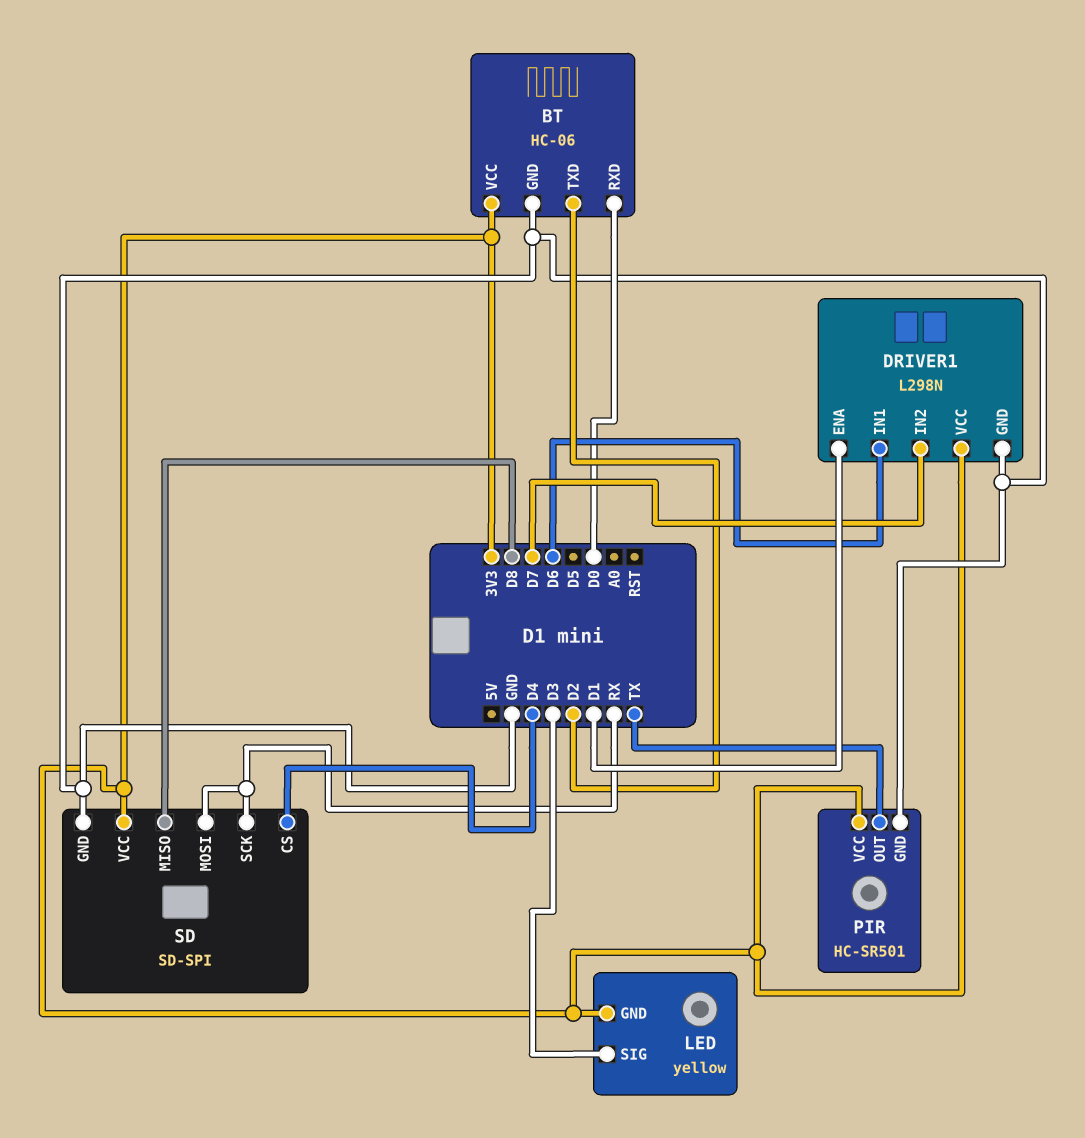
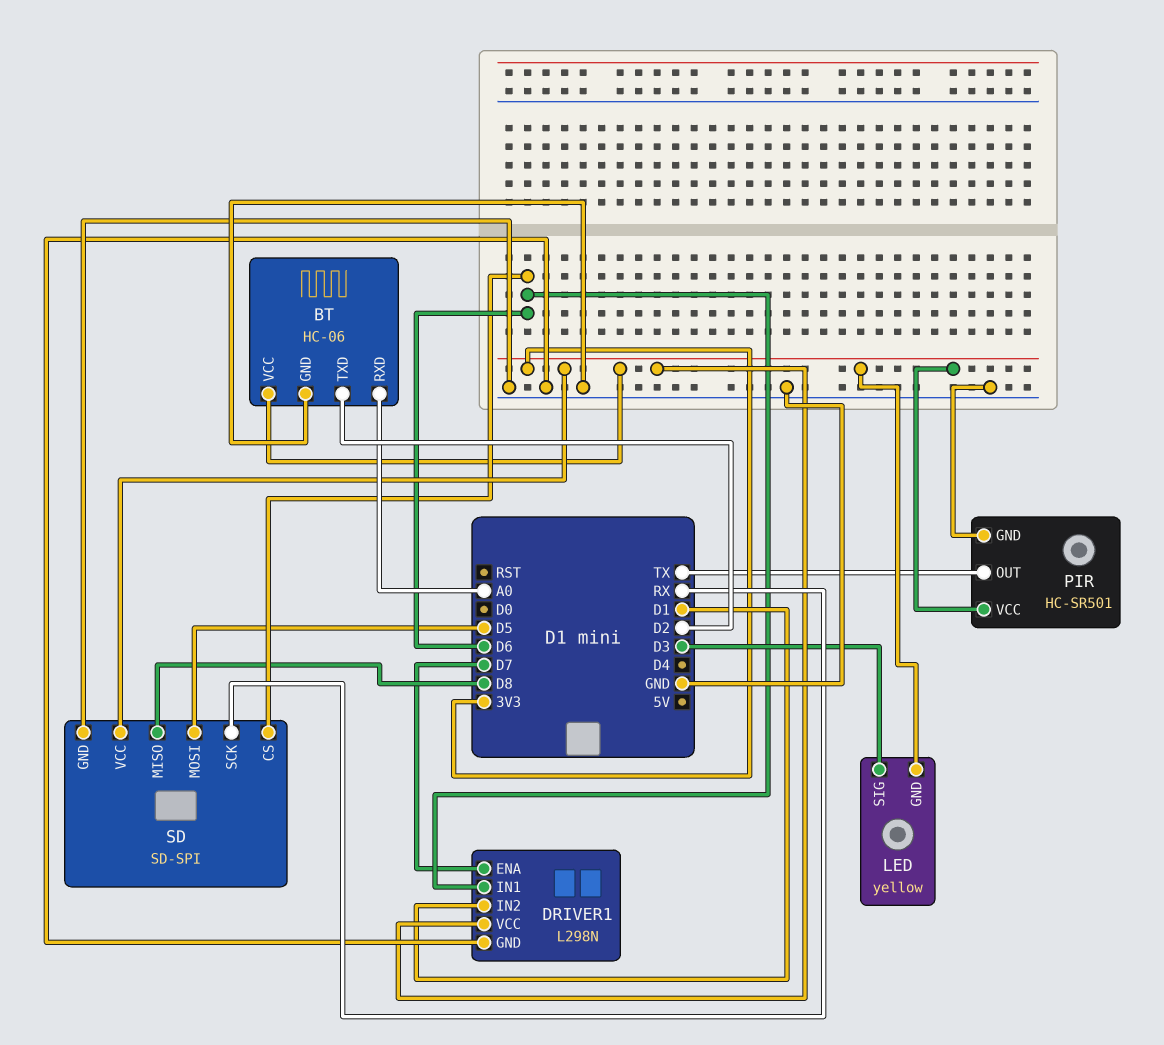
BT pin RXD: D0 -> A0
DRIVER1 pin ENA: D1 -> D7
DRIVER1 pin IN2: D7 -> D1
SD pin CS: D4 -> D6
SD pin MOSI: RX -> D5

